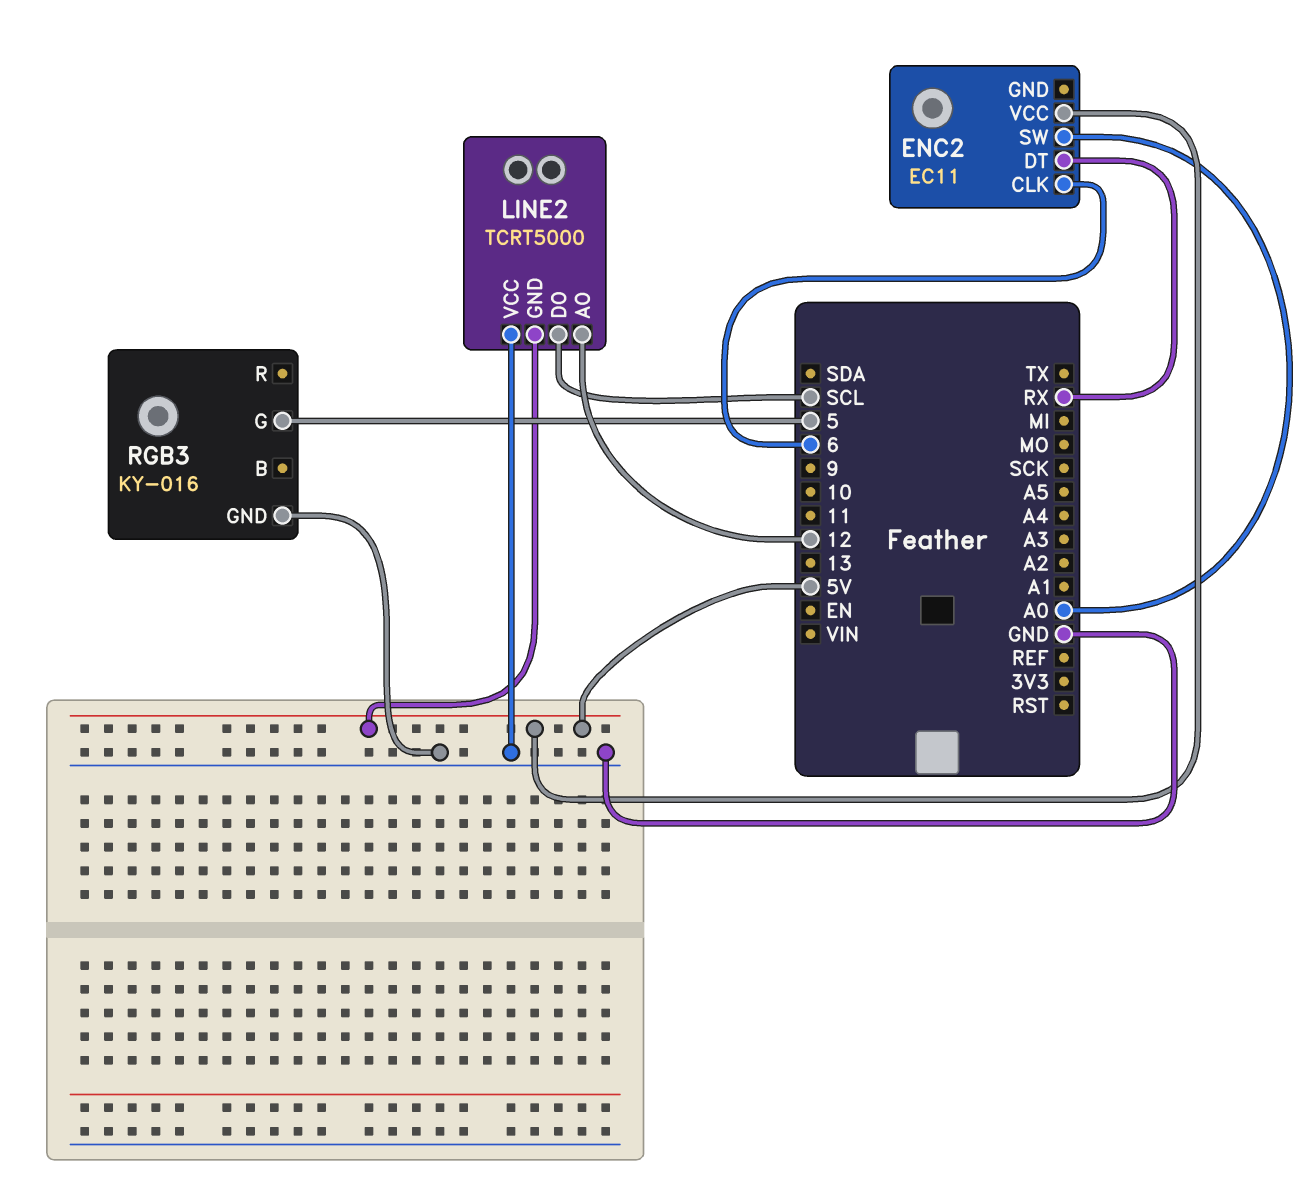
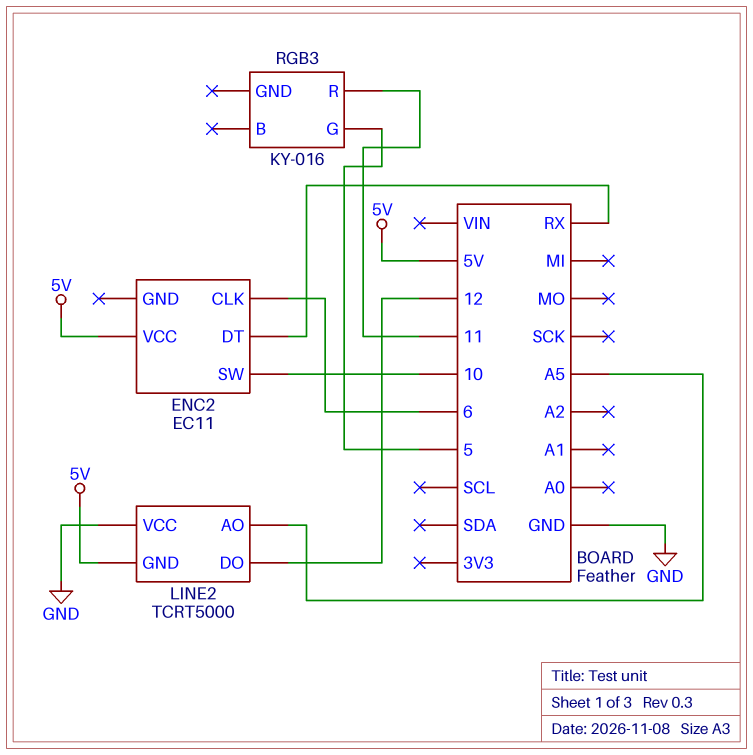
ENC2 pin SW: A0 -> 10
LINE2 pin AO: 12 -> A5
LINE2 pin DO: SCL -> 12
RGB3 pin GND: GND -> none
RGB3 pin R: none -> 11

